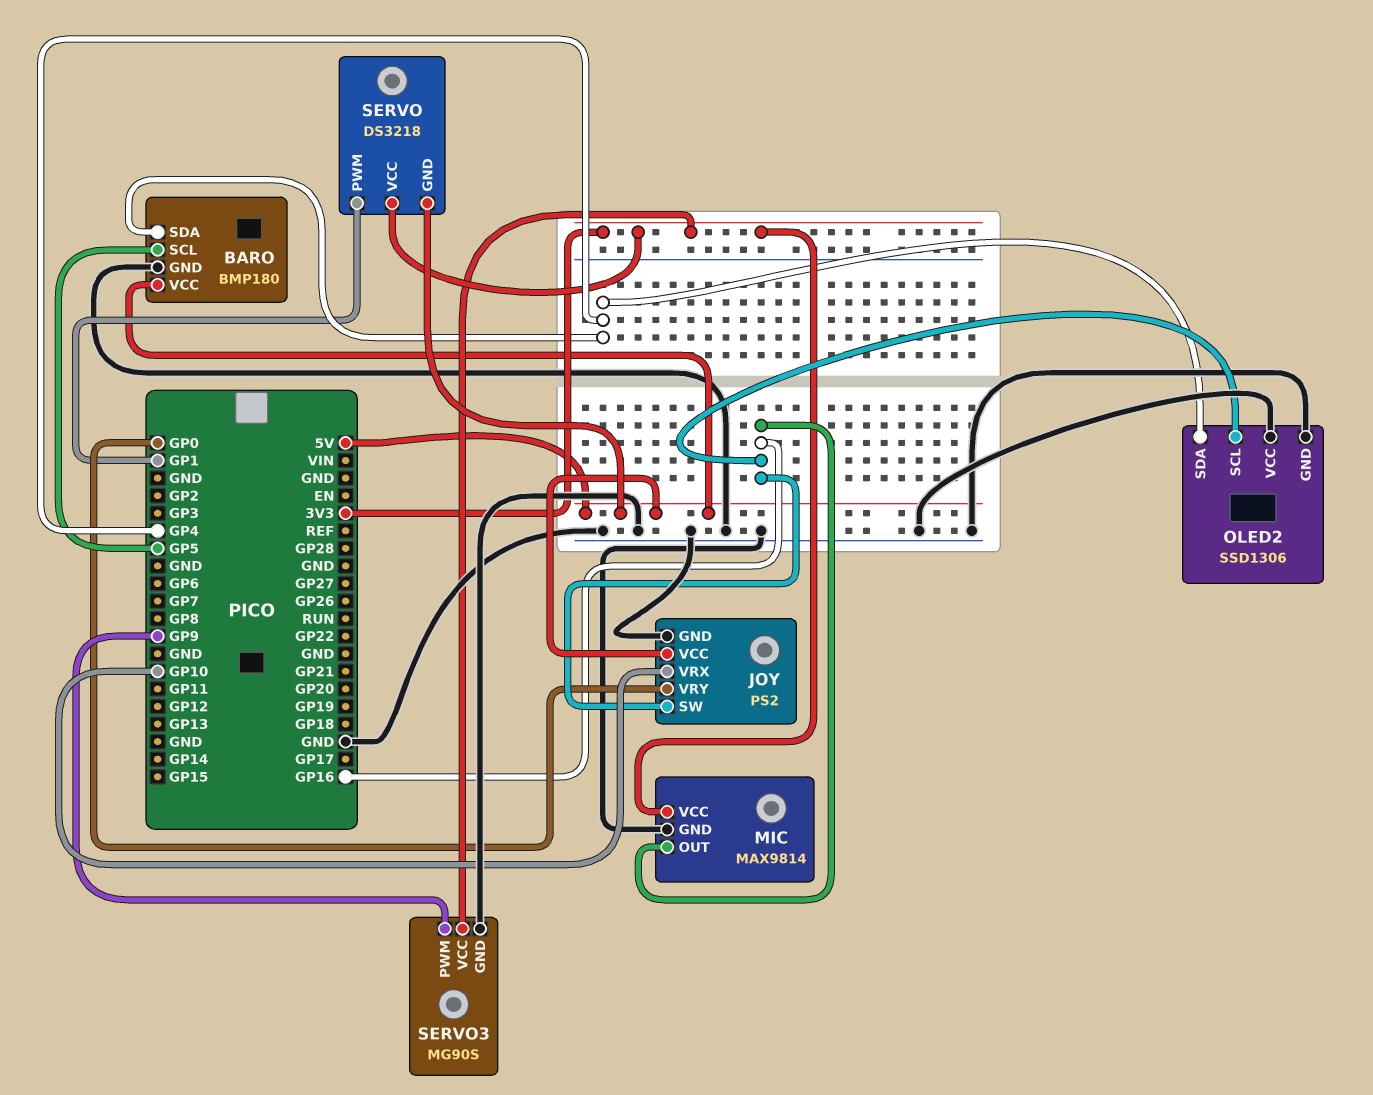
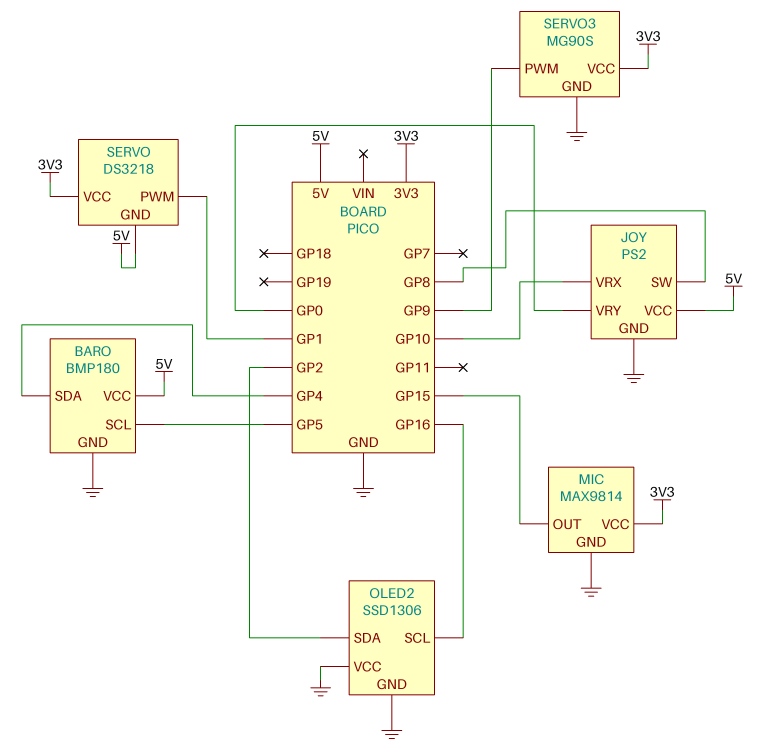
JOY pin SW: GP16 -> GP8
MIC pin OUT: GP16 -> GP15
OLED2 pin SDA: GP4 -> GP2

